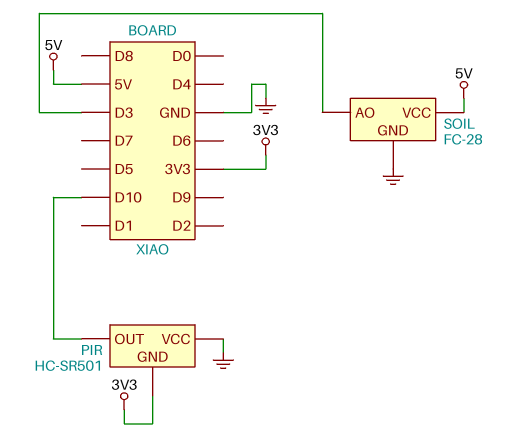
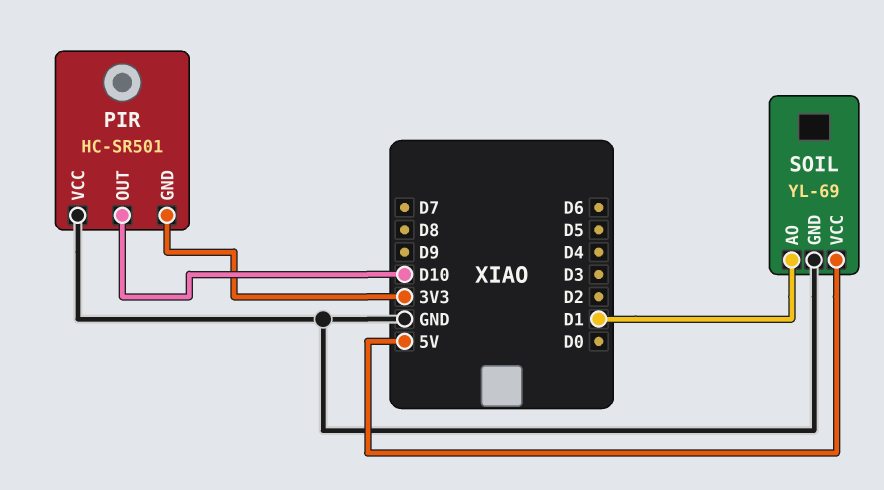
SOIL: FC-28 -> YL-69
SOIL pin AO: D3 -> D1

